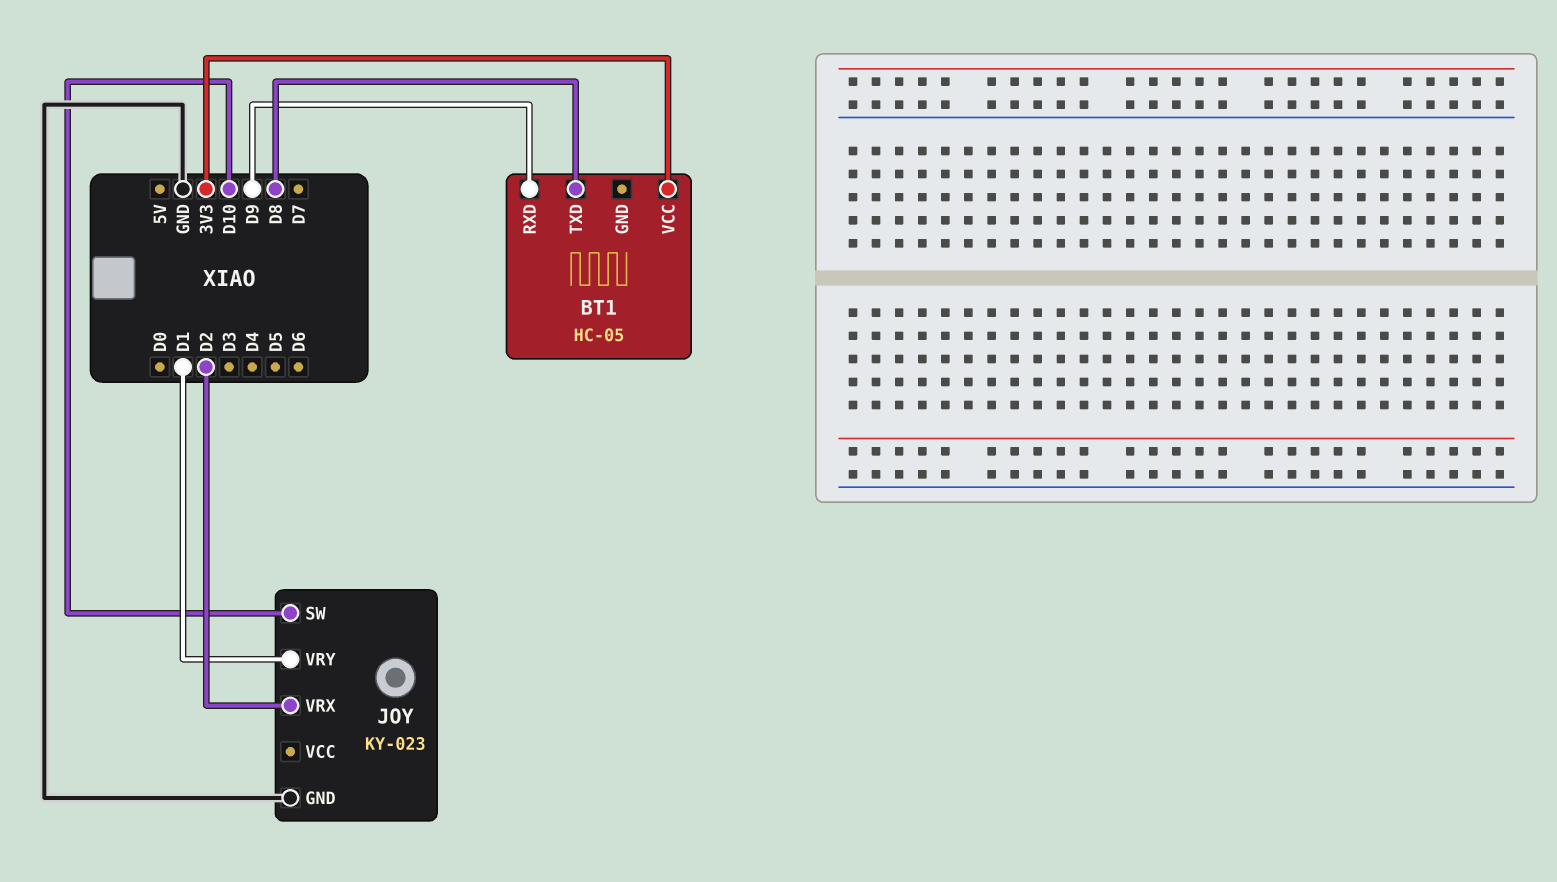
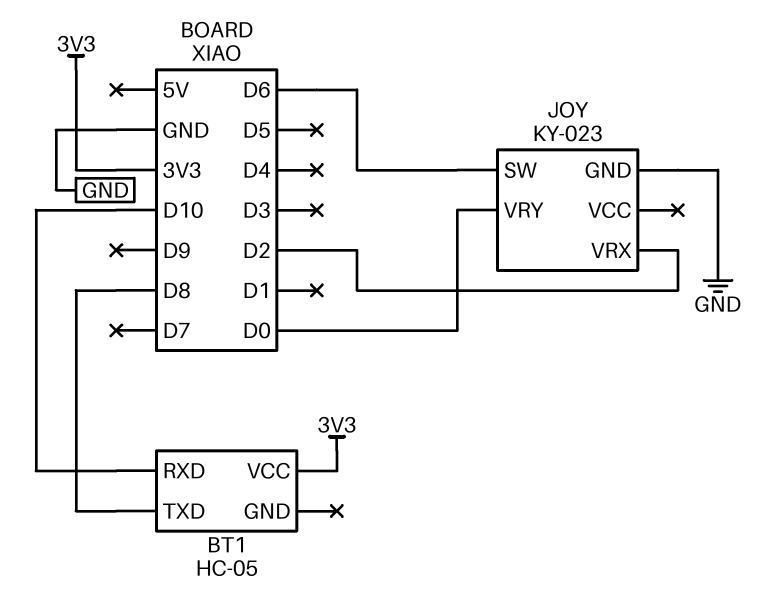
BT1 pin RXD: D9 -> D10
JOY pin SW: D10 -> D6
JOY pin VRY: D1 -> D0

